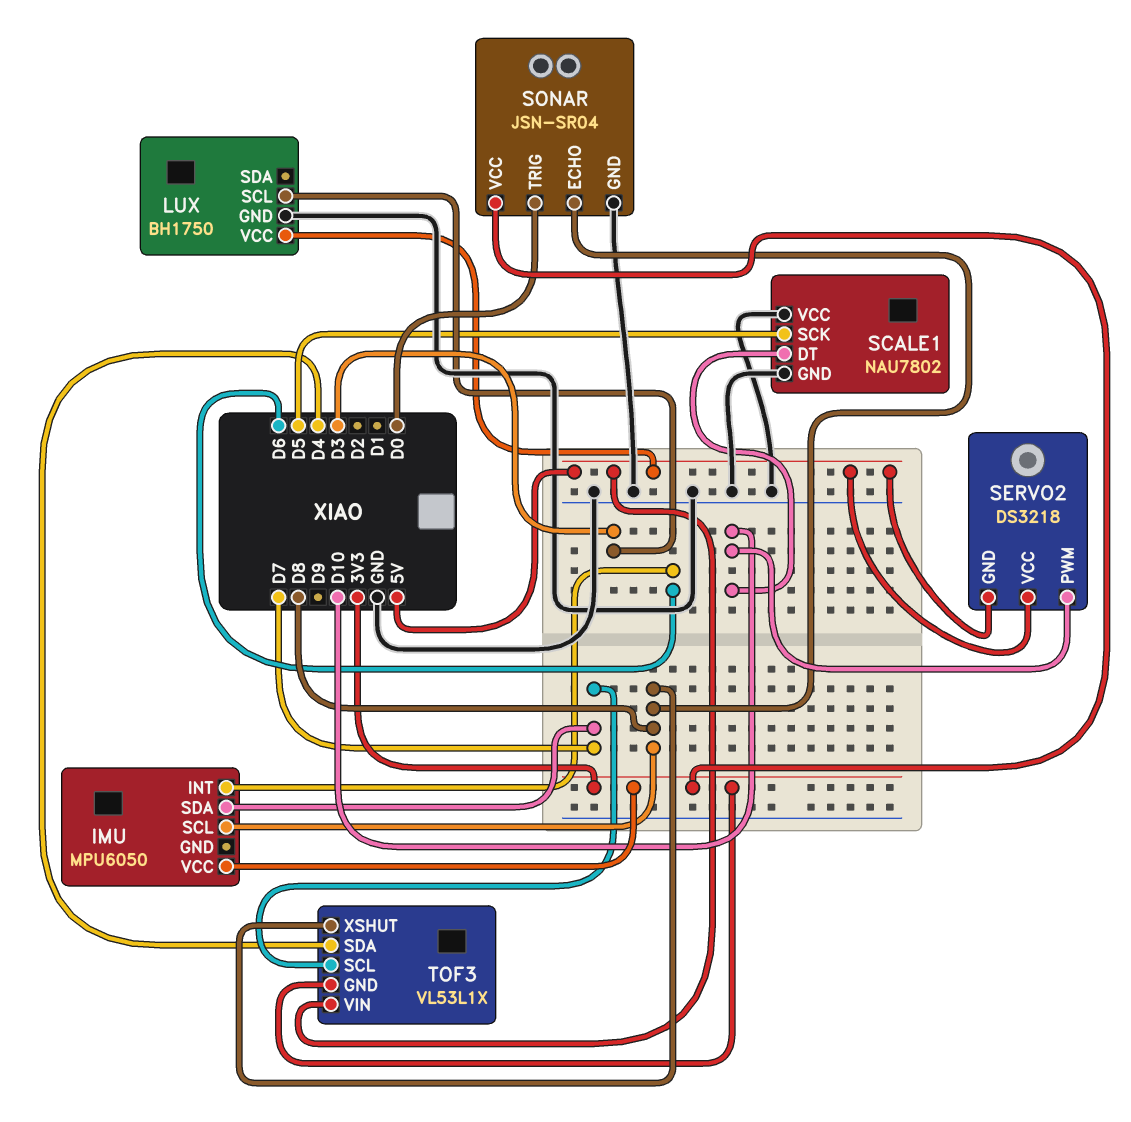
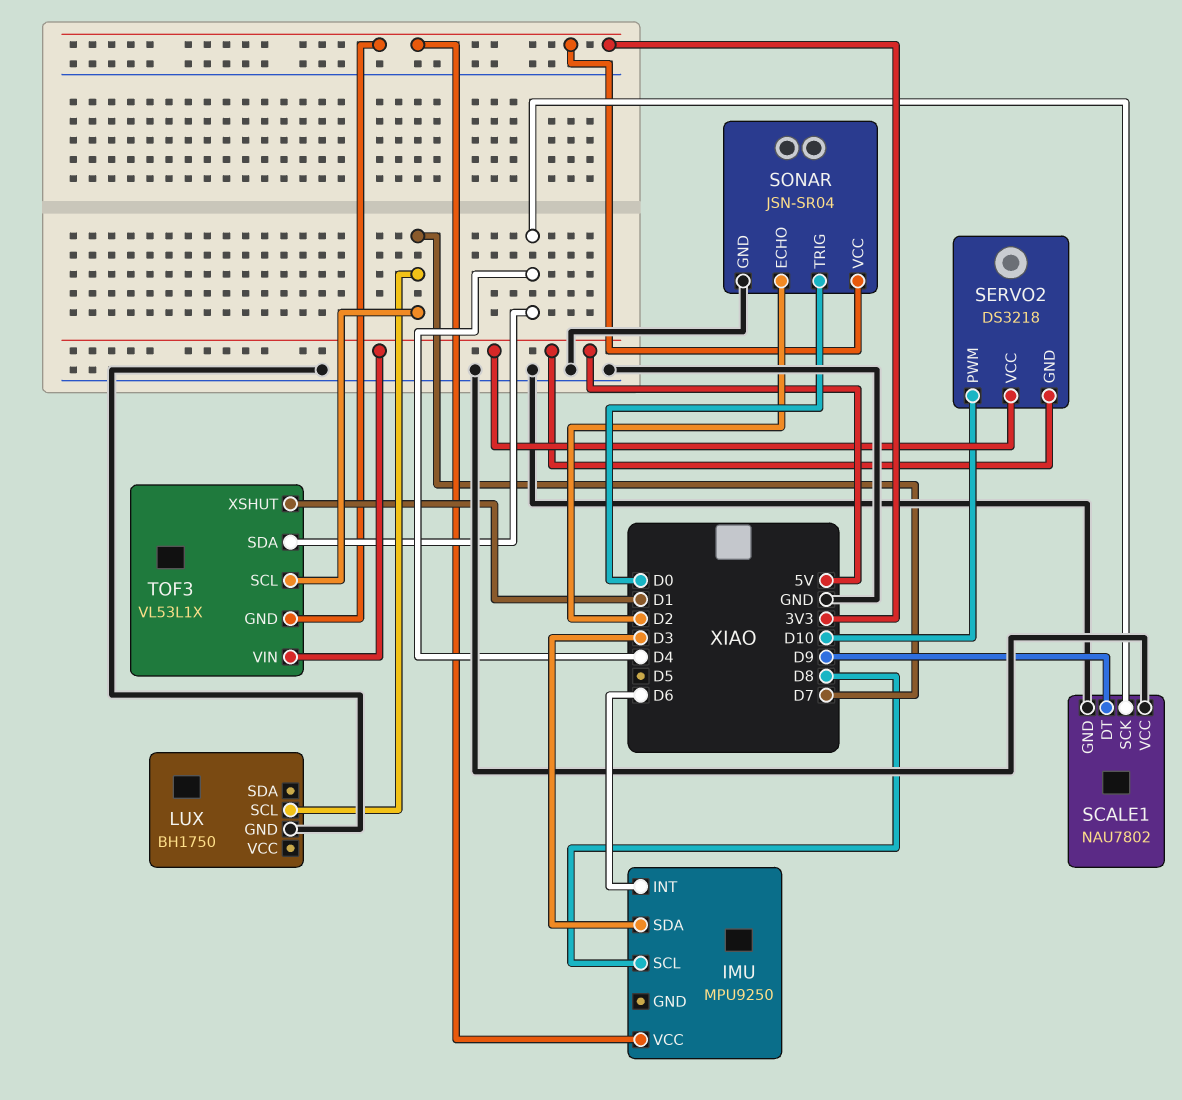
IMU: MPU6050 -> MPU9250
IMU pin SDA: D7 -> D3
LUX pin SCL: D3 -> D7
LUX pin VCC: 5V -> none
SCALE1 pin DT: D10 -> D9
SCALE1 pin SCK: D5 -> D4
SONAR pin ECHO: D8 -> D2
TOF3 pin XSHUT: D8 -> D1

